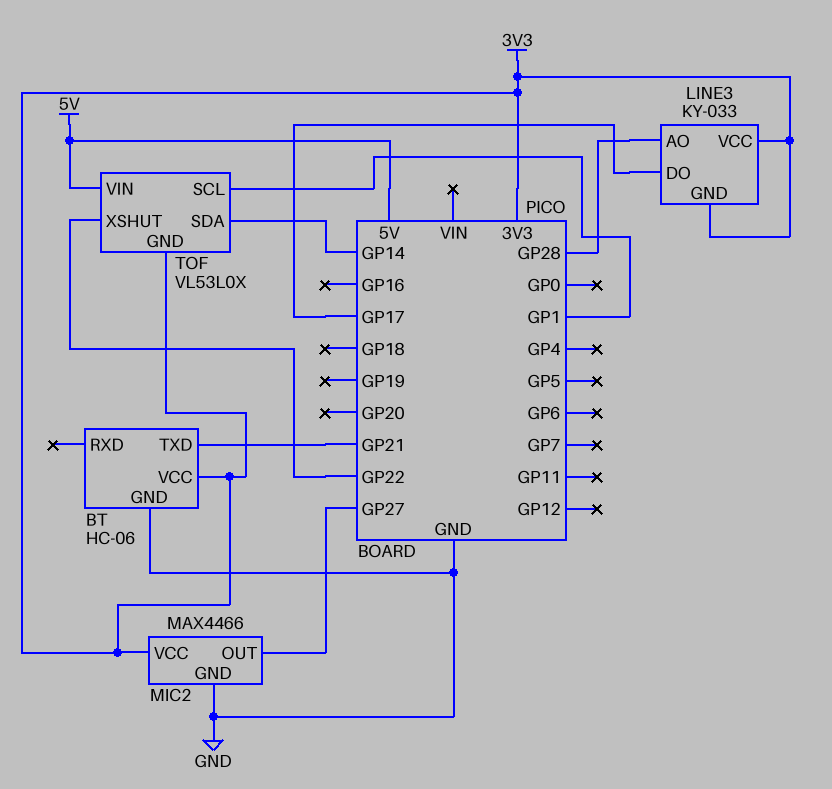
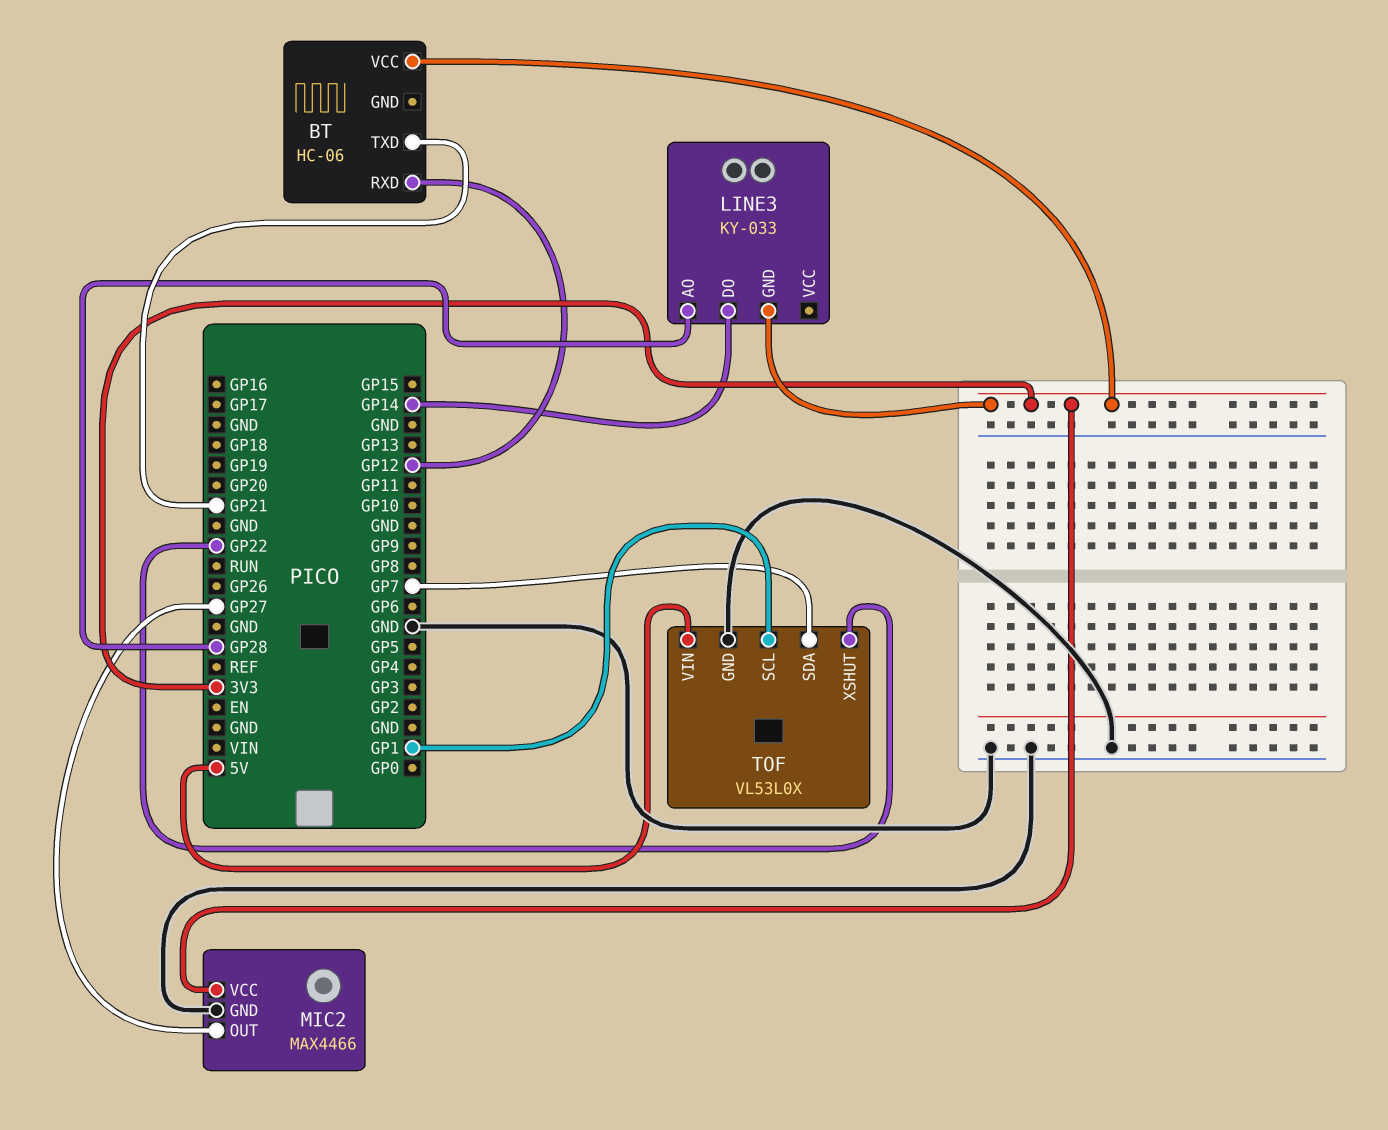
BT pin GND: GND -> none
BT pin RXD: none -> GP12
LINE3 pin DO: GP17 -> GP14
LINE3 pin VCC: 3V3 -> none
TOF pin GND: 3V3 -> GND
TOF pin SDA: GP14 -> GP7

